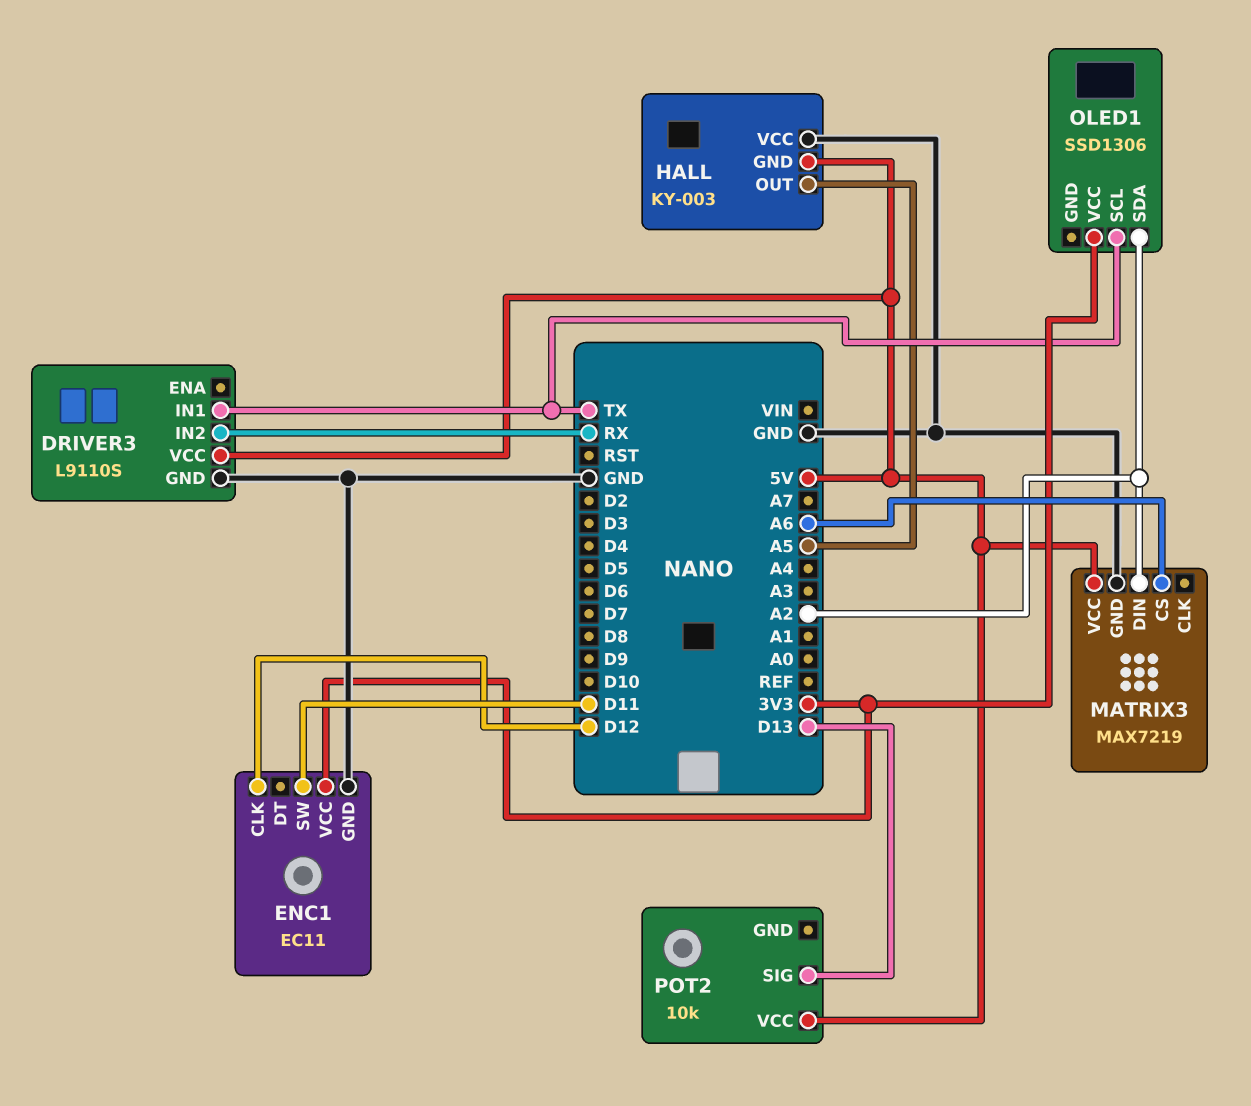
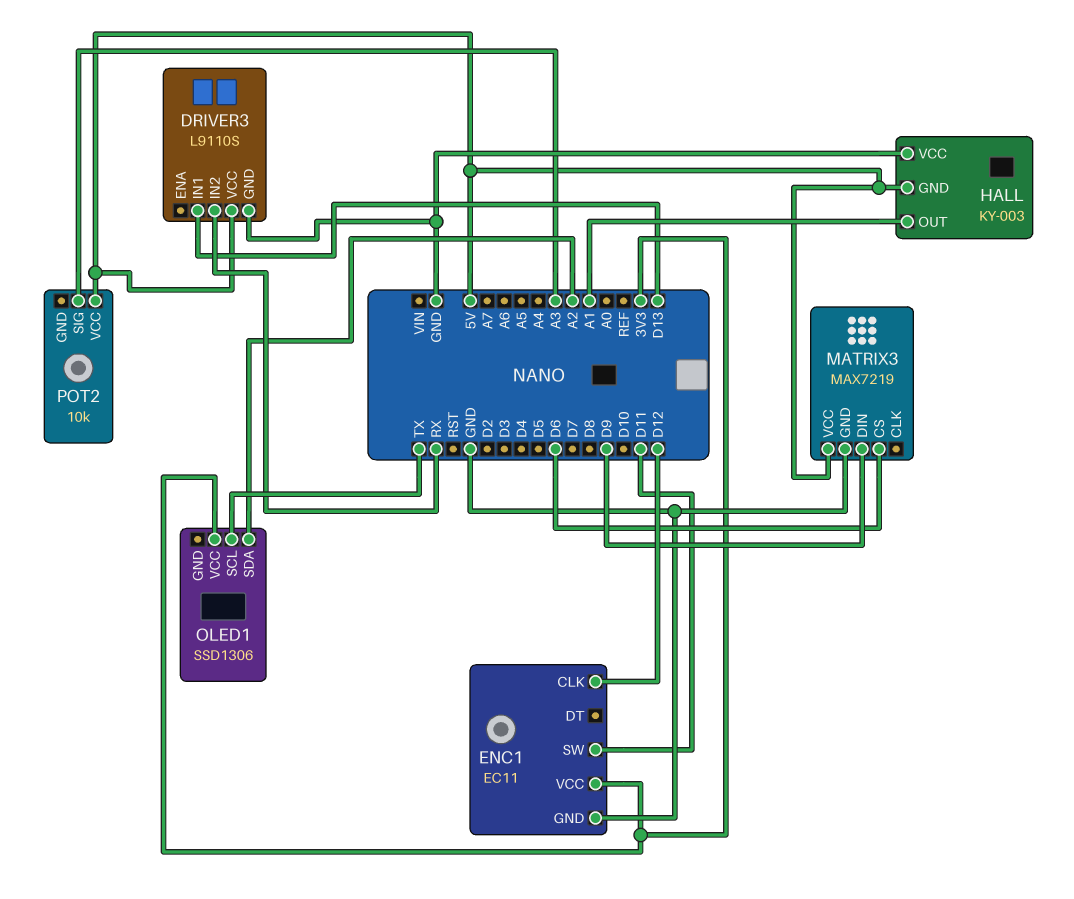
DRIVER3 pin IN1: TX -> D13
HALL pin OUT: A5 -> A1
MATRIX3 pin CS: A6 -> D6
MATRIX3 pin DIN: A2 -> D9
POT2 pin SIG: D13 -> A3

